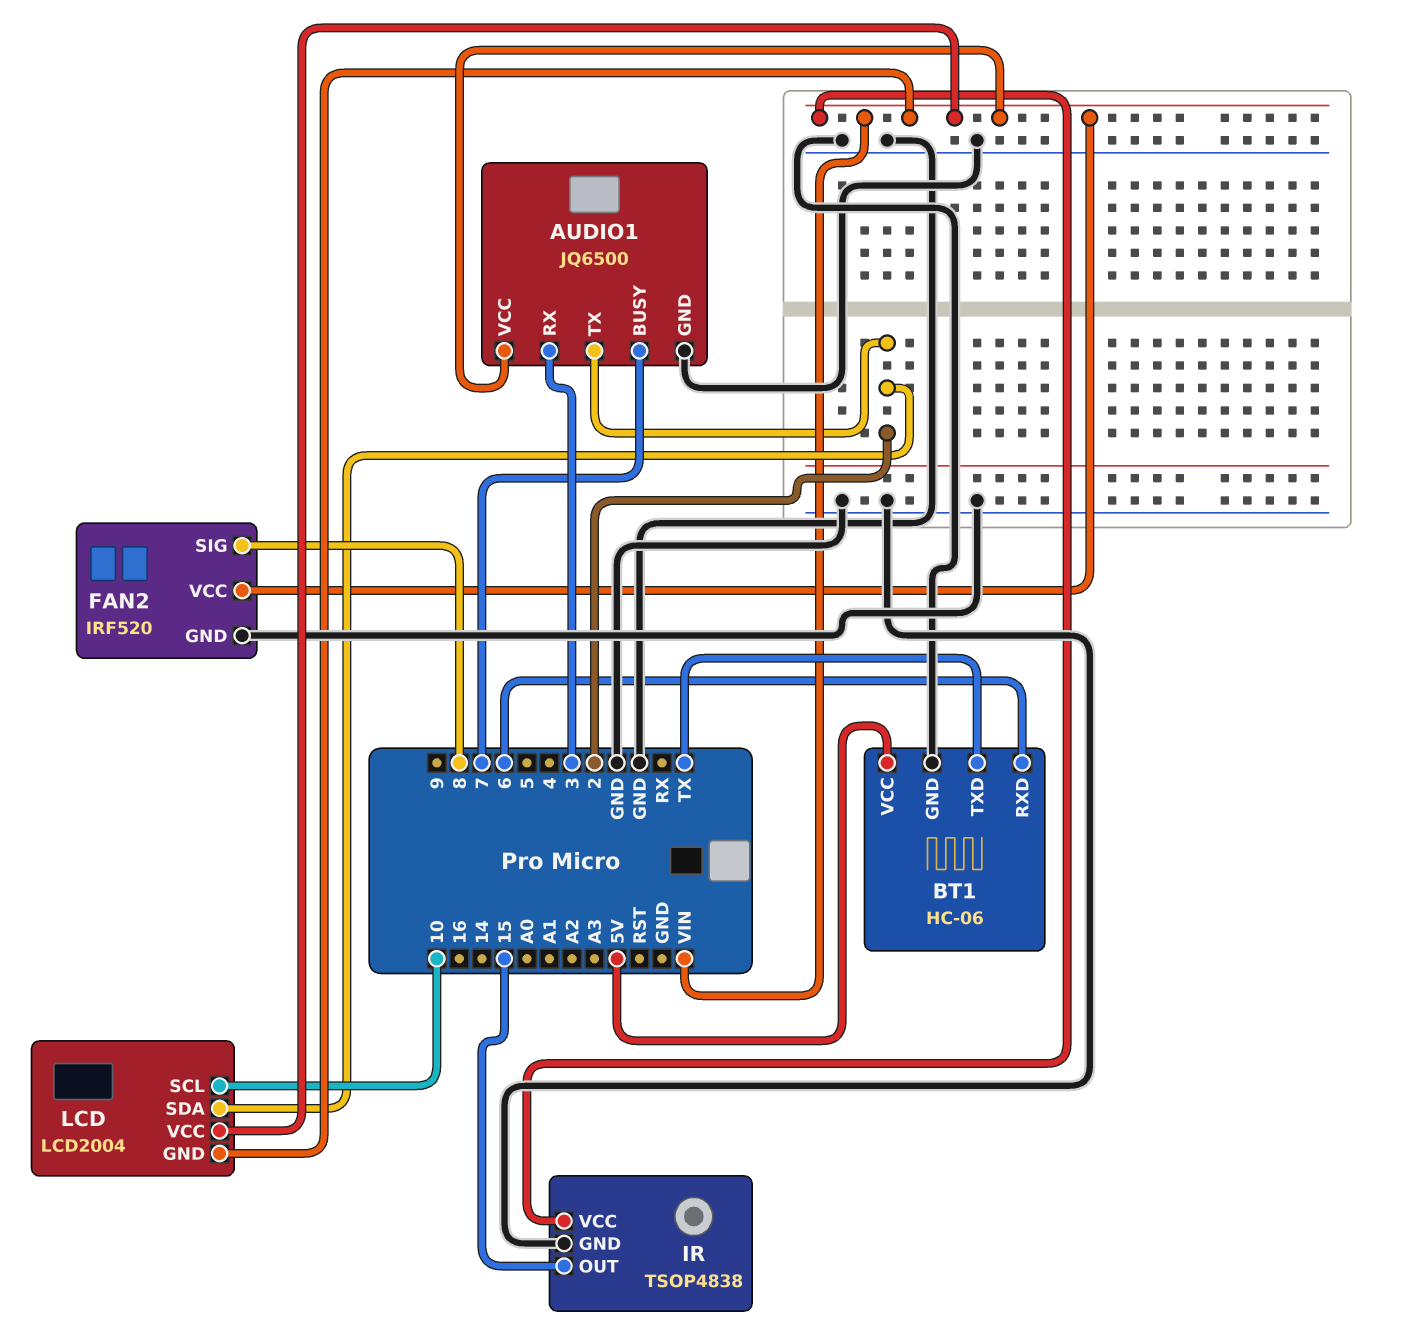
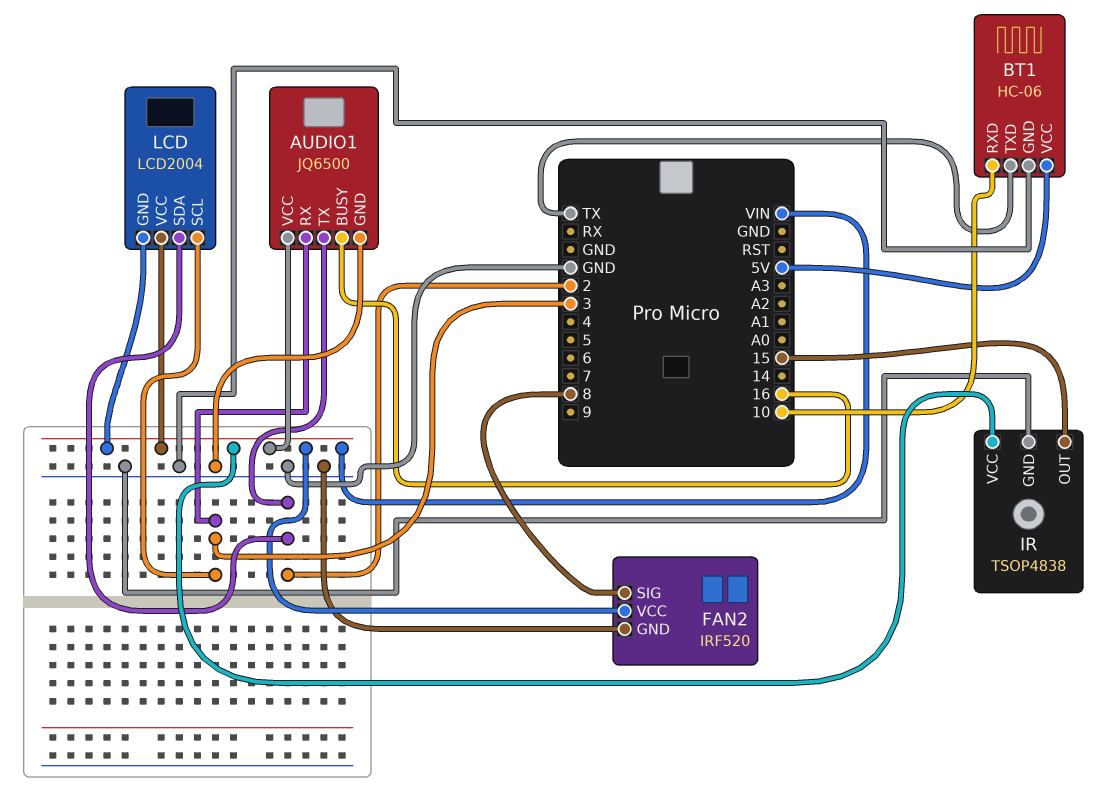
AUDIO1 pin BUSY: 7 -> 16
BT1 pin RXD: 6 -> 10
LCD pin SCL: 10 -> 3

